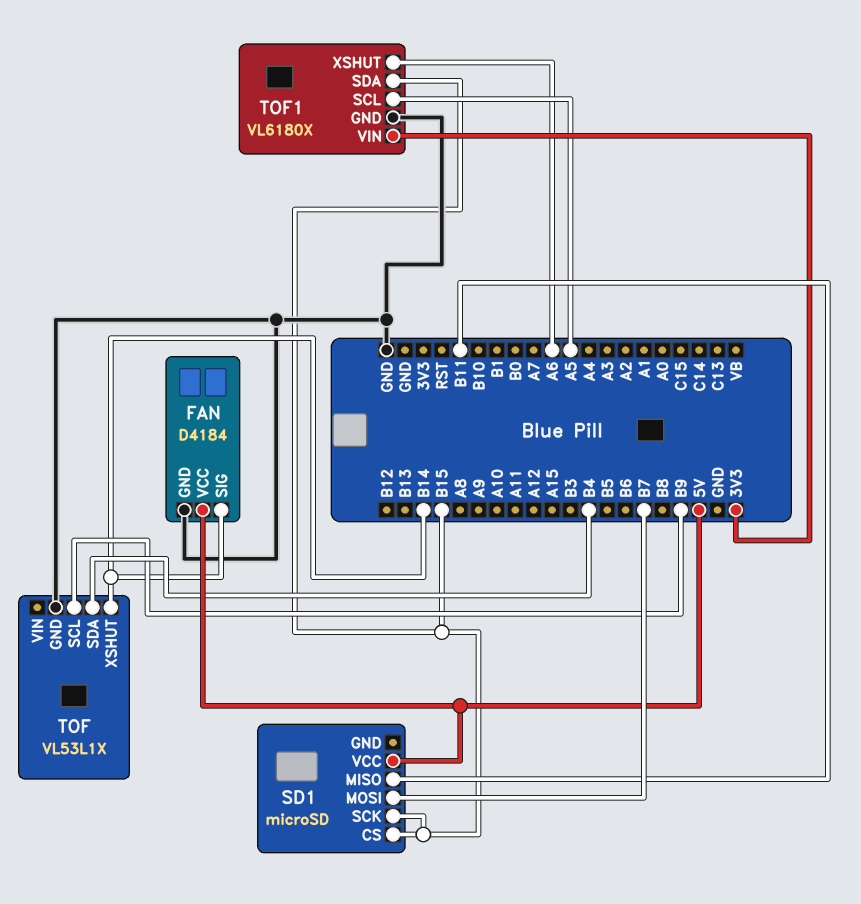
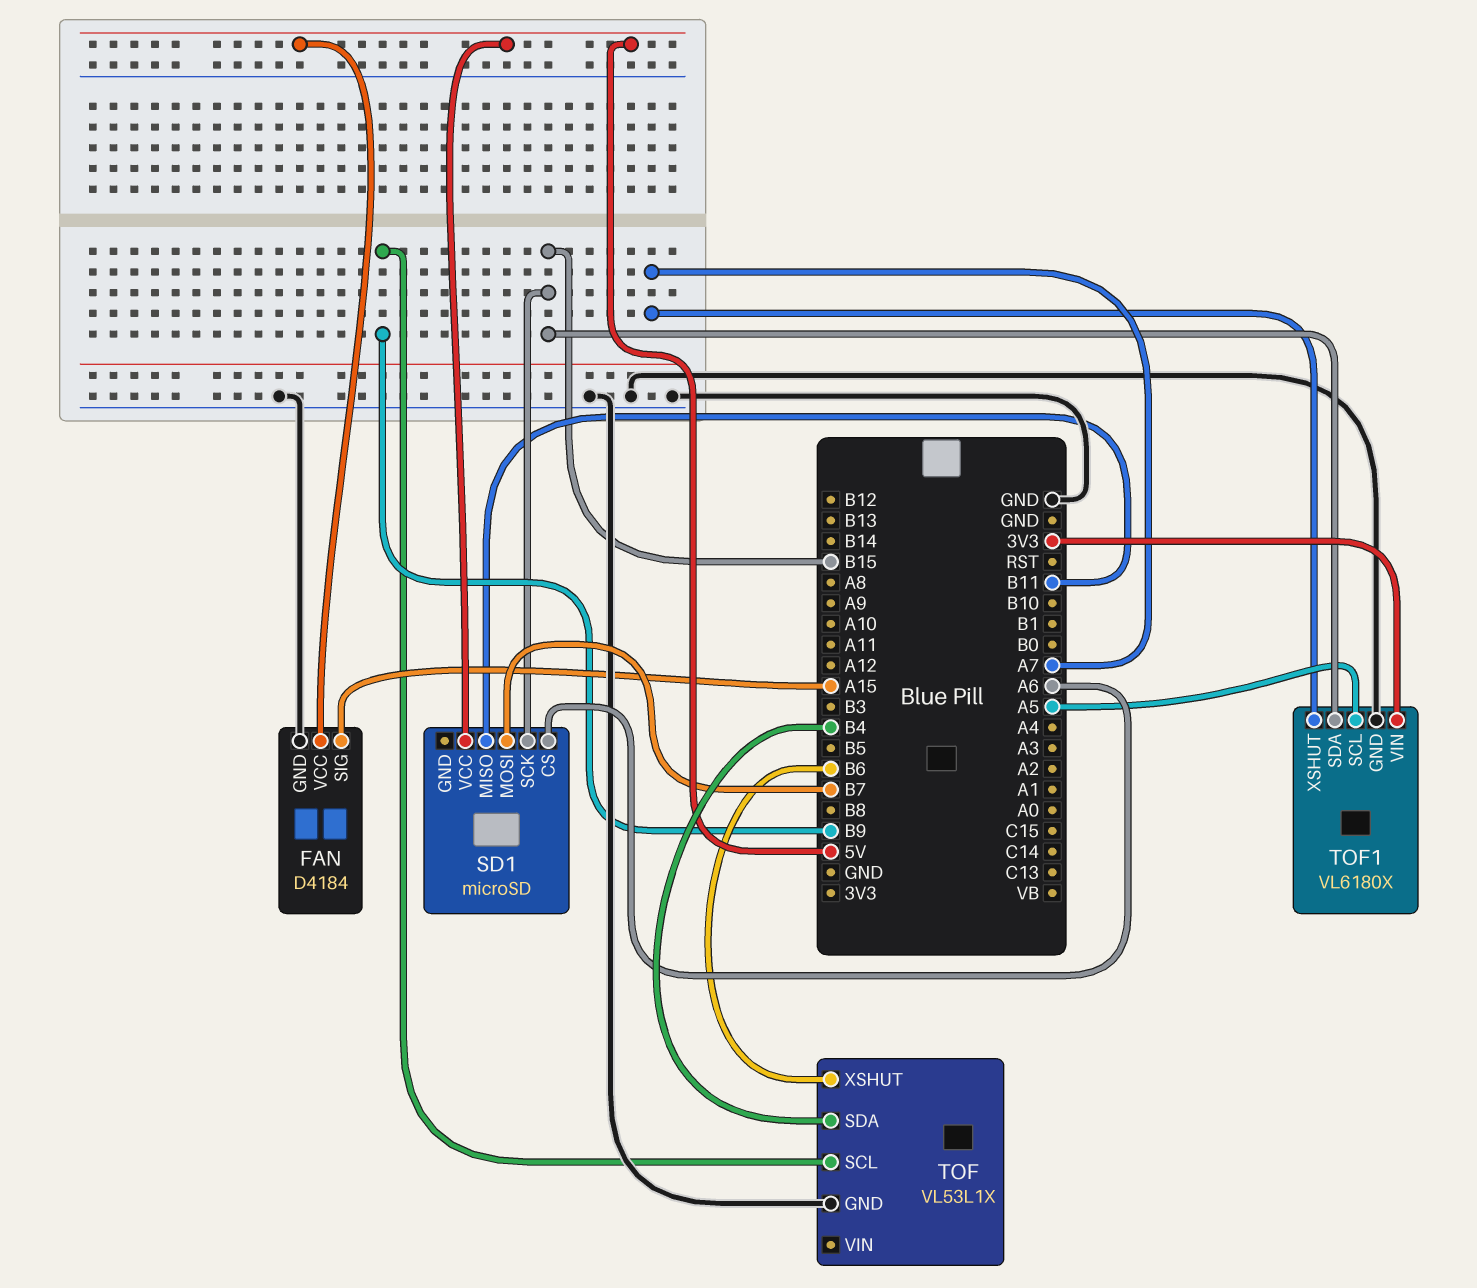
FAN pin SIG: B14 -> A15
SD1 pin CS: B15 -> A6
TOF pin XSHUT: B14 -> B6
TOF1 pin XSHUT: A6 -> A7

